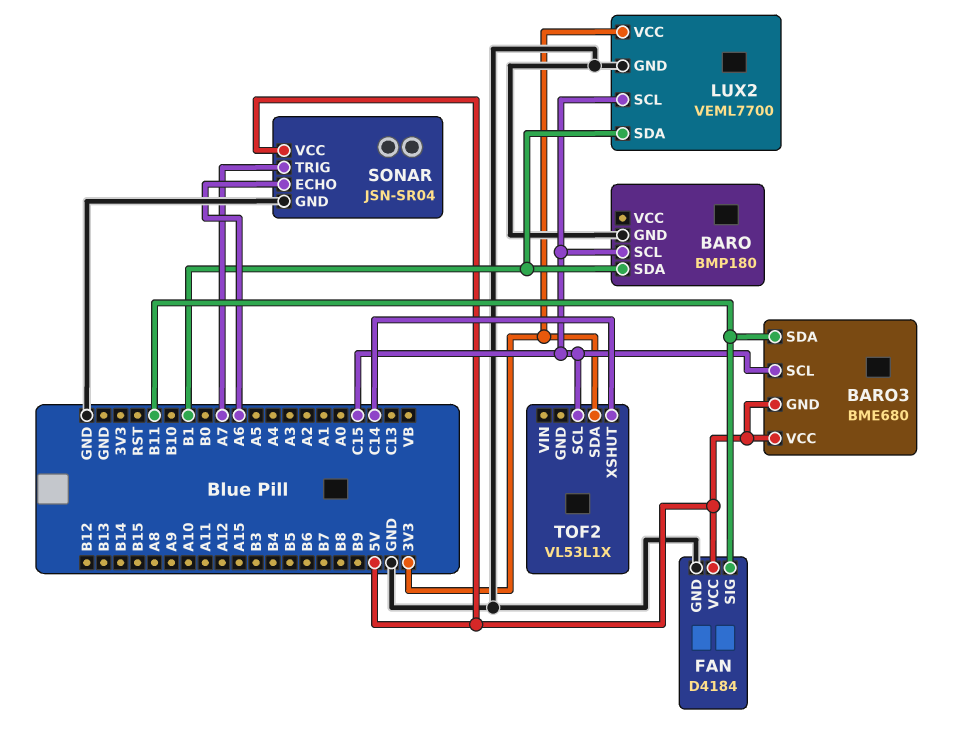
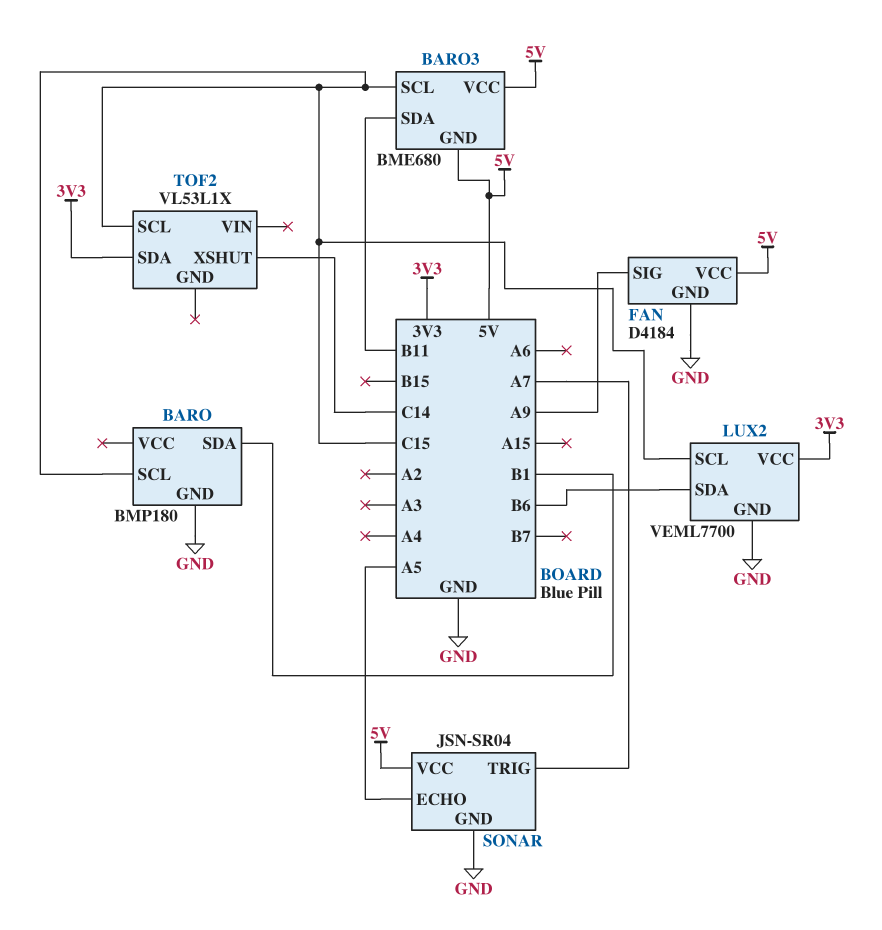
FAN pin SIG: B11 -> A9
LUX2 pin SDA: B1 -> B6
SONAR pin ECHO: A6 -> A5

